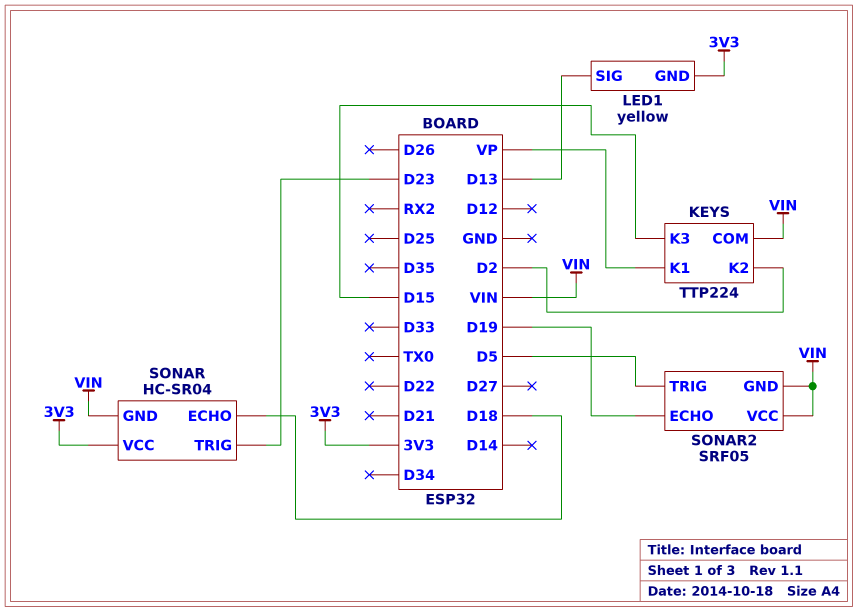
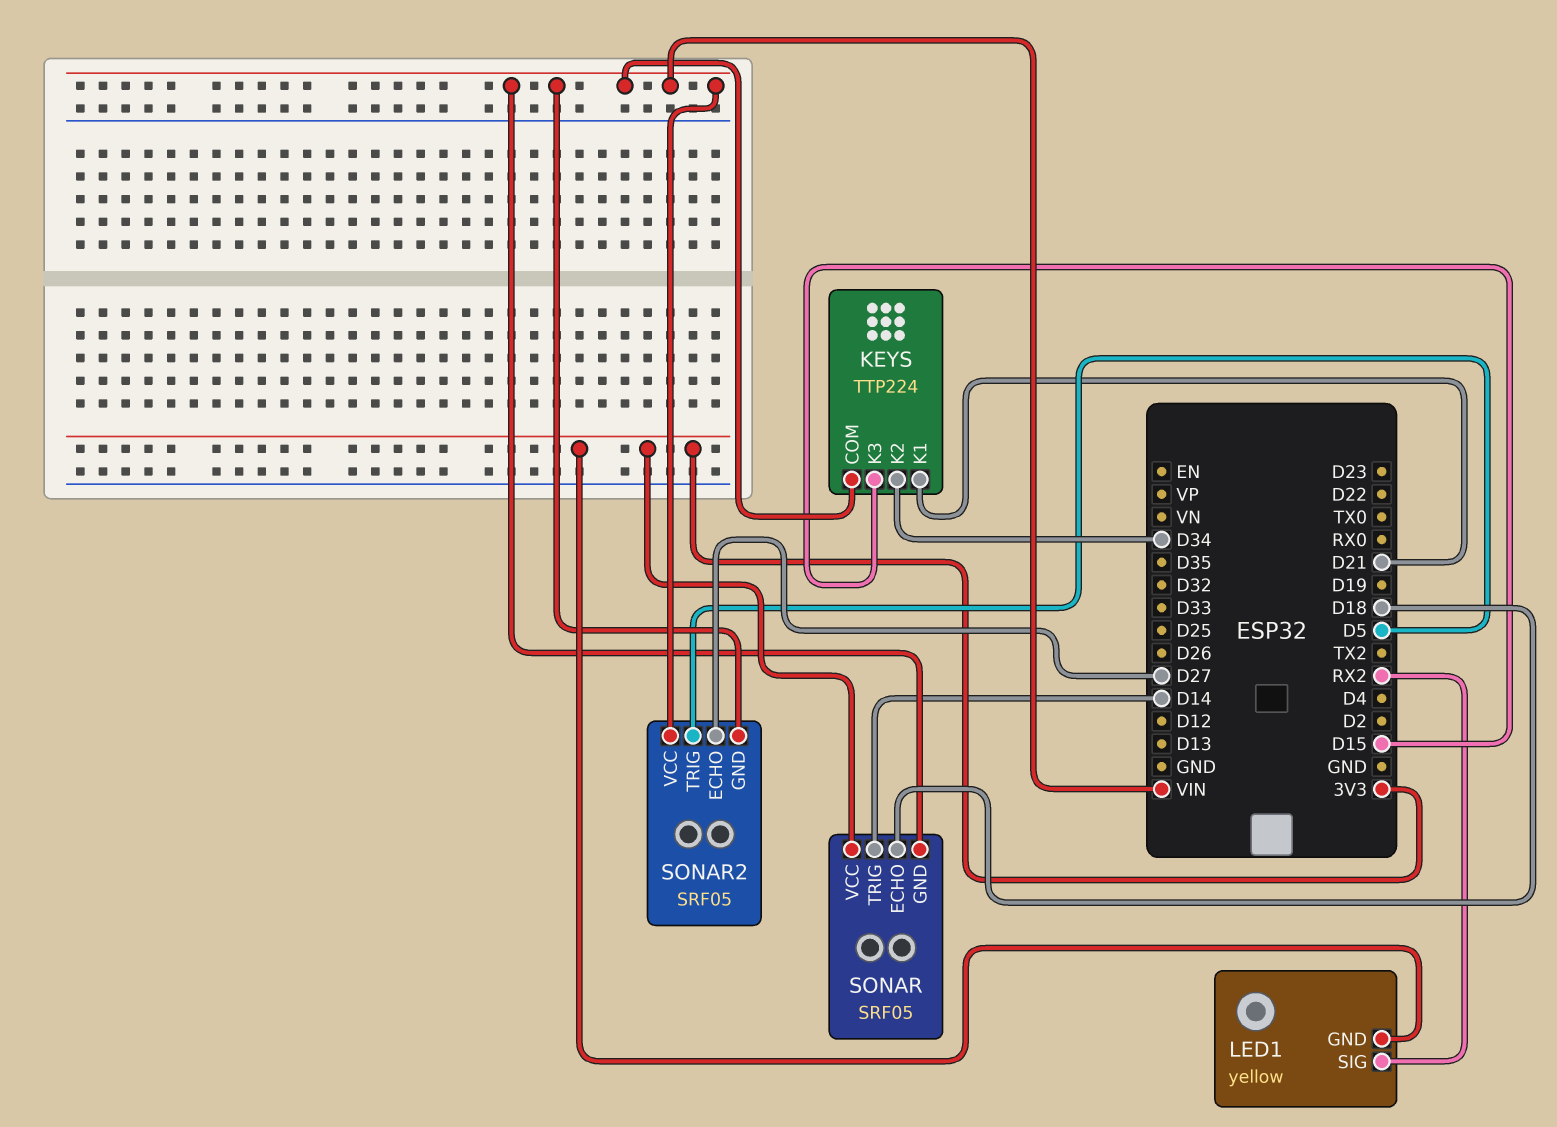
KEYS pin K1: VP -> D21
KEYS pin K2: D2 -> D34
LED1 pin SIG: D13 -> RX2
SONAR: HC-SR04 -> SRF05
SONAR pin TRIG: D23 -> D14
SONAR2 pin ECHO: D19 -> D27

